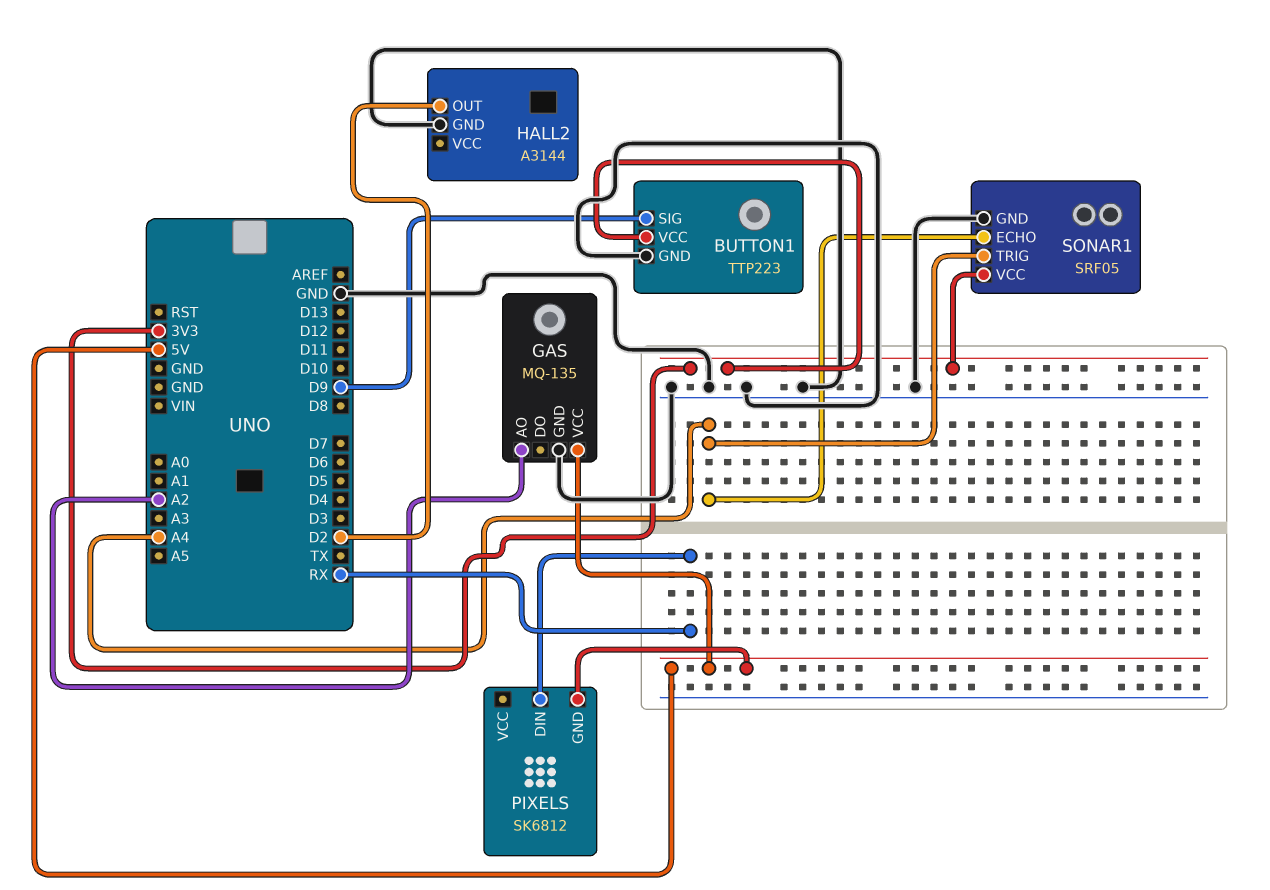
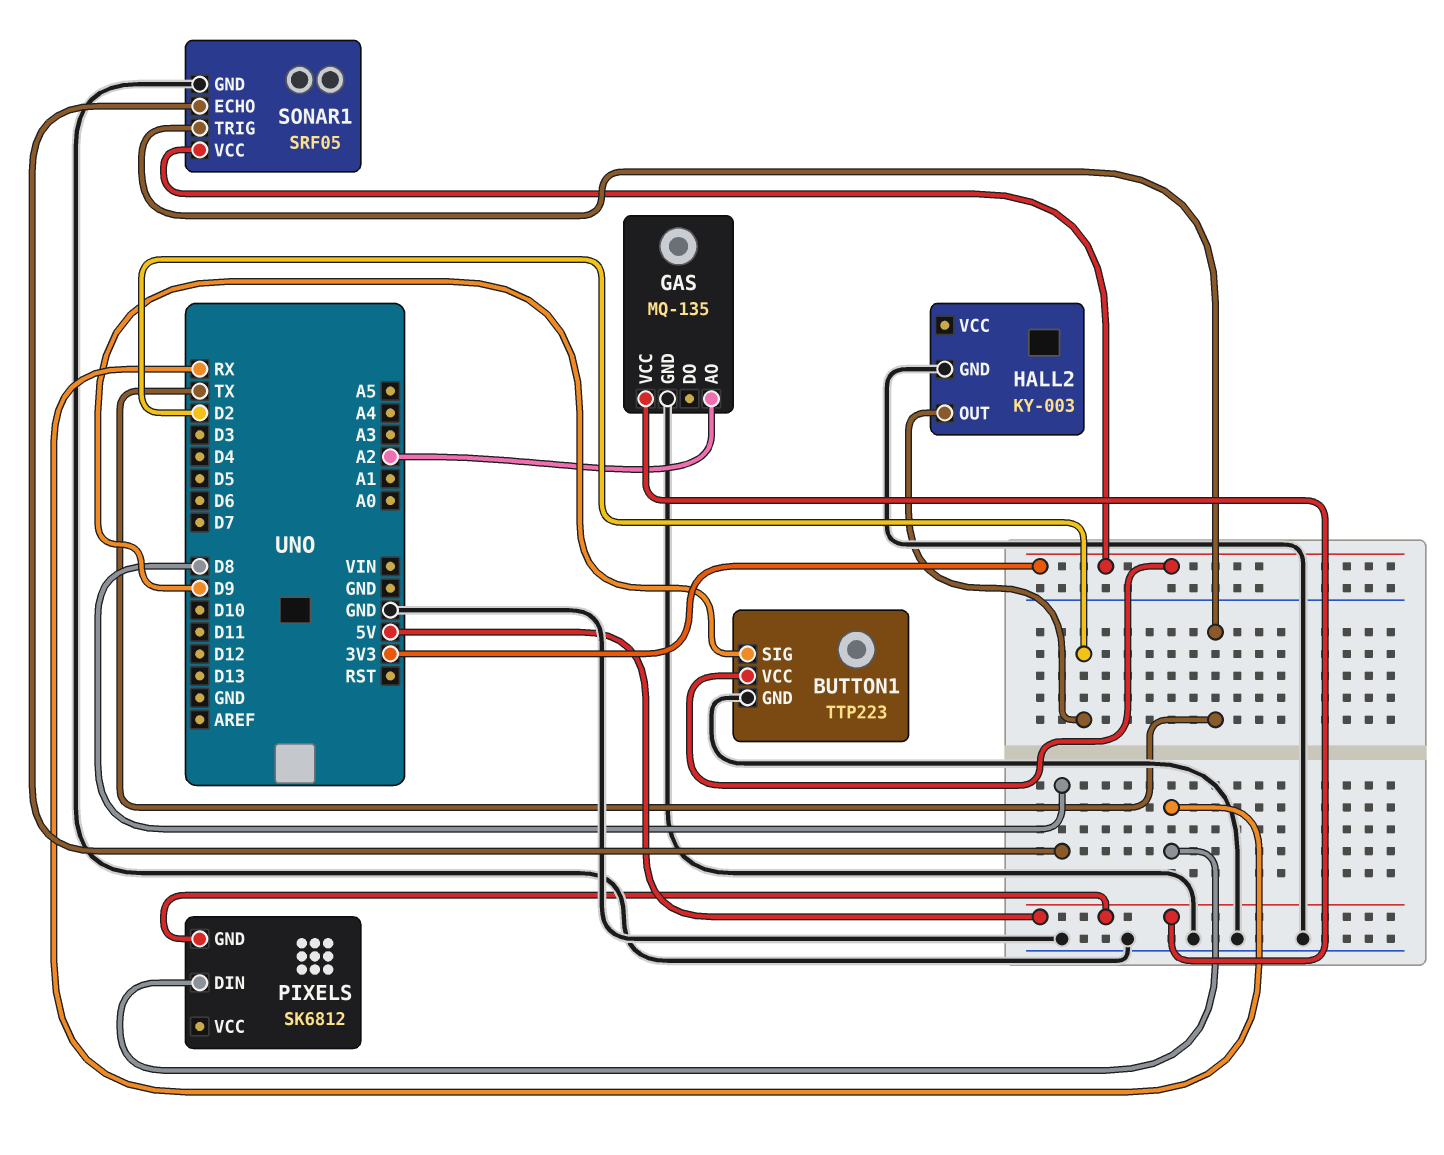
HALL2: A3144 -> KY-003
SONAR1 pin ECHO: A4 -> D8
SONAR1 pin TRIG: A4 -> TX

